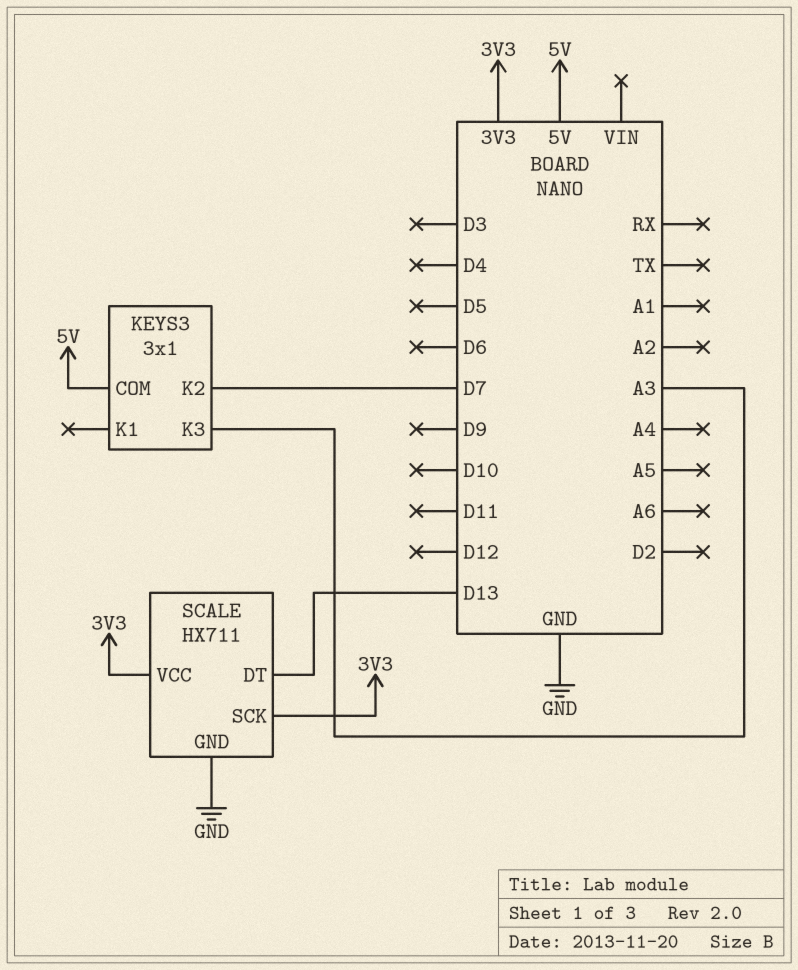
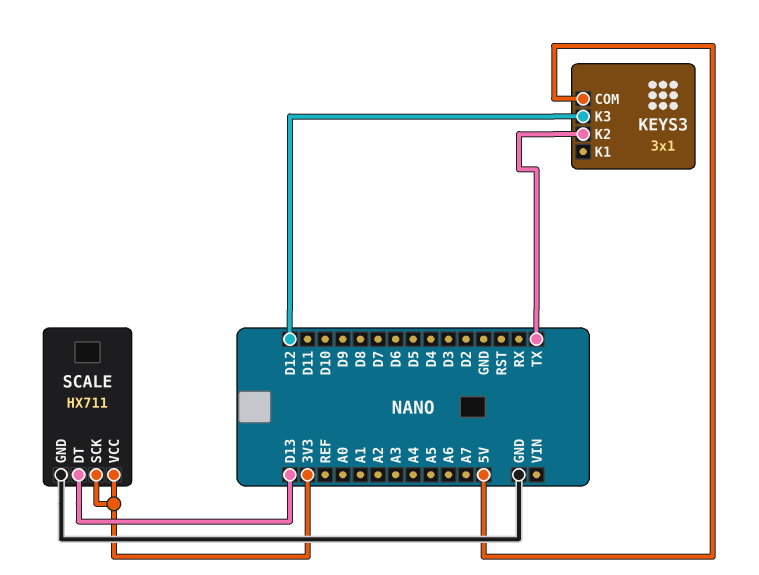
KEYS3 pin K2: D7 -> TX
KEYS3 pin K3: A3 -> D12

